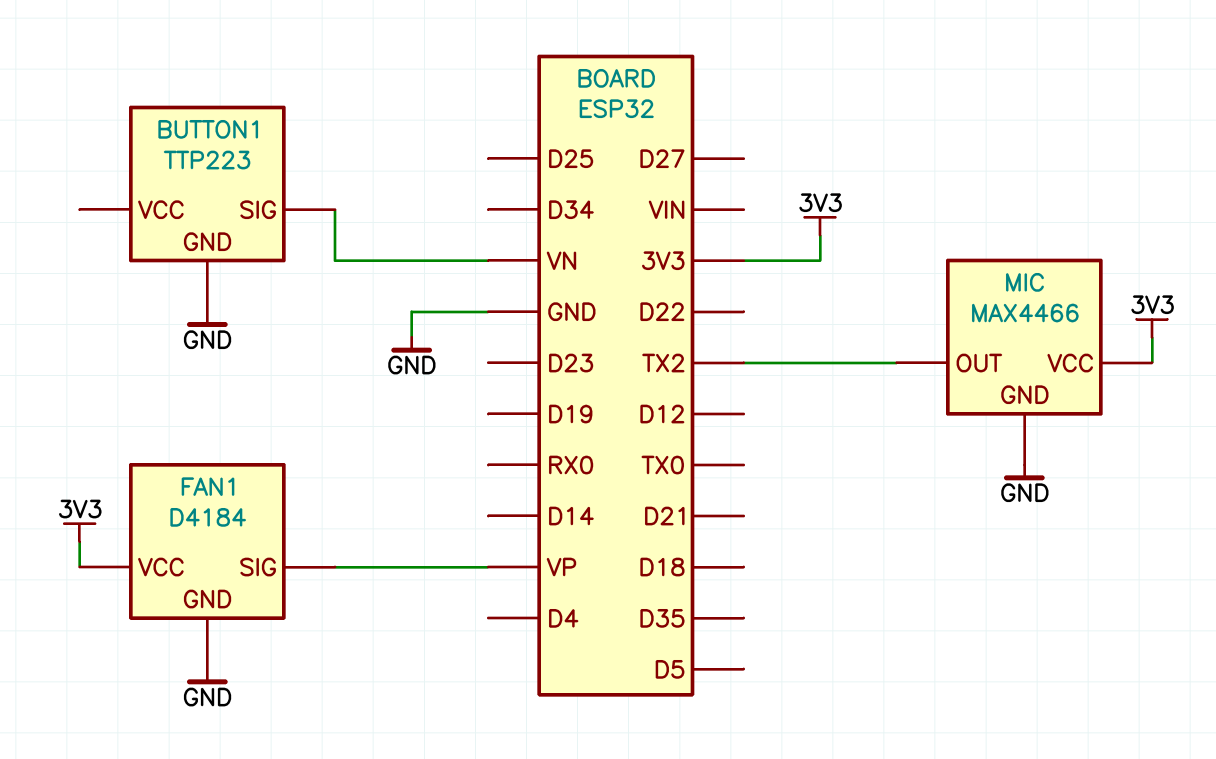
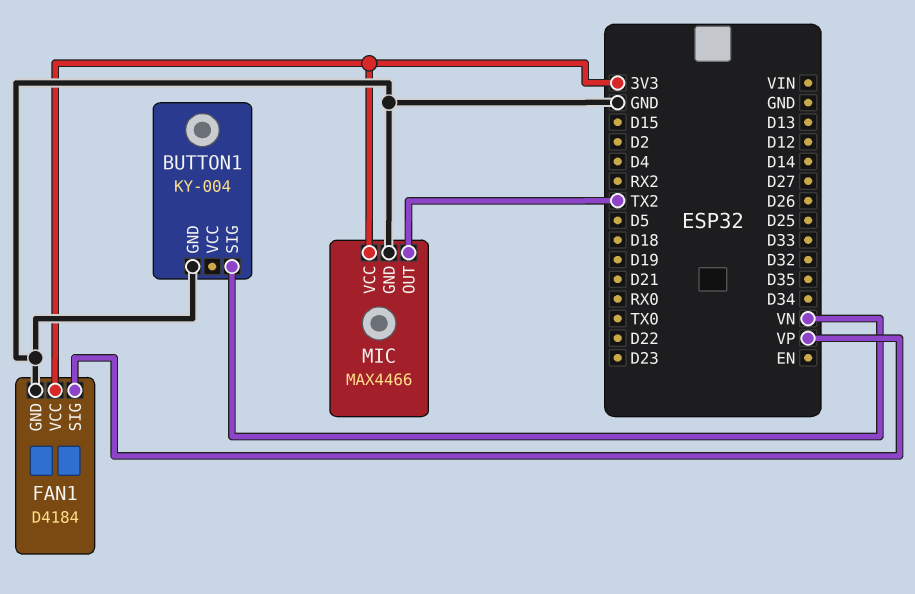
BUTTON1: TTP223 -> KY-004

